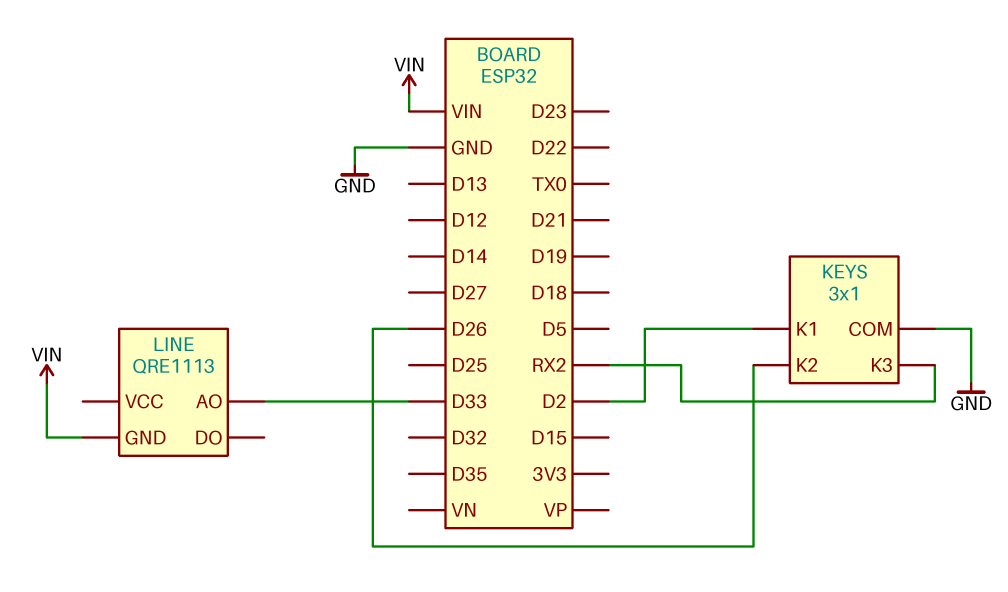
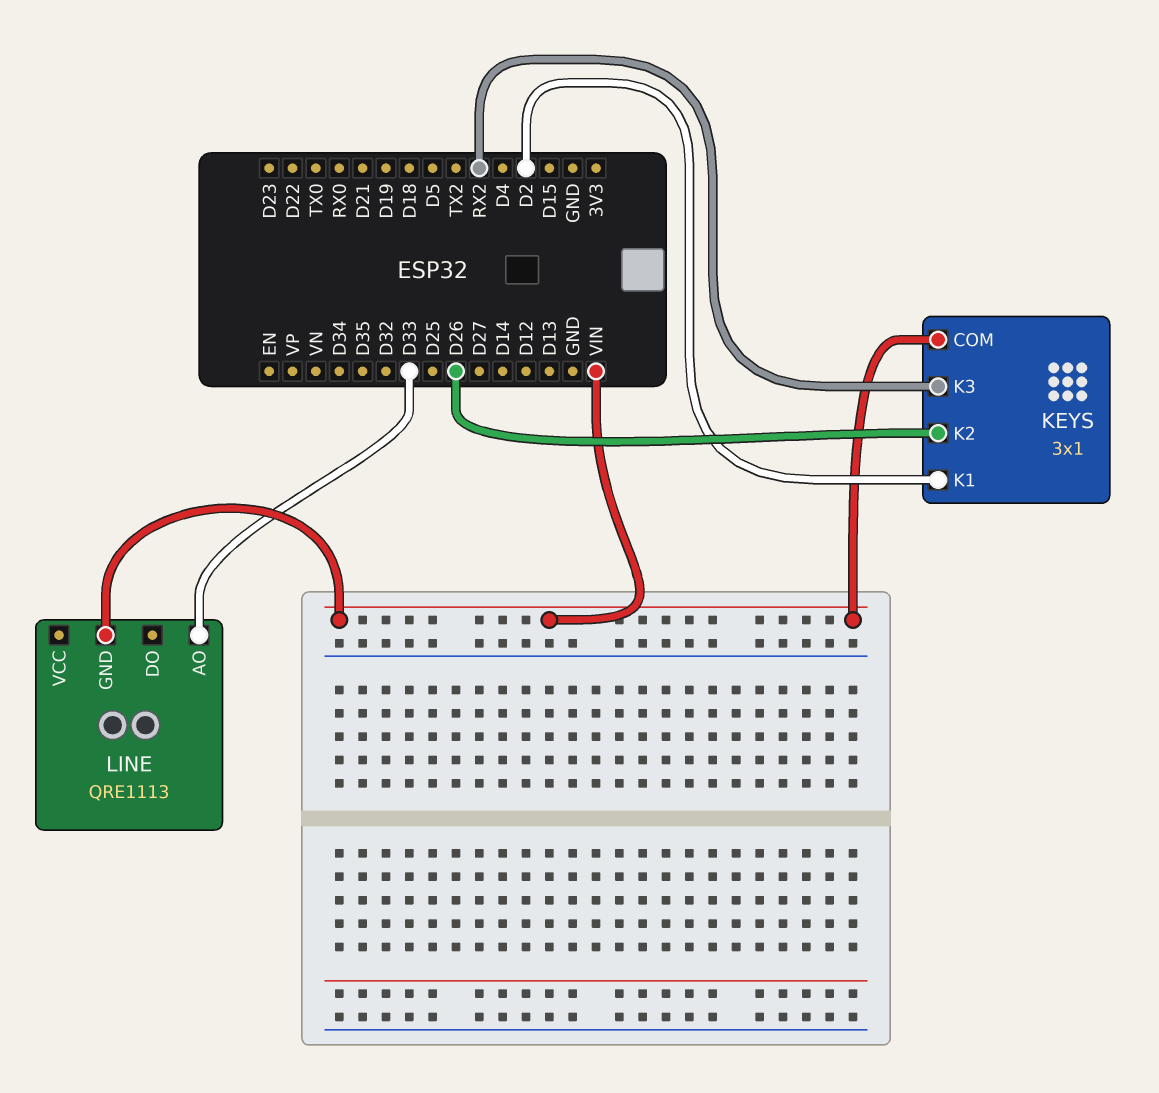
KEYS pin COM: GND -> VIN

